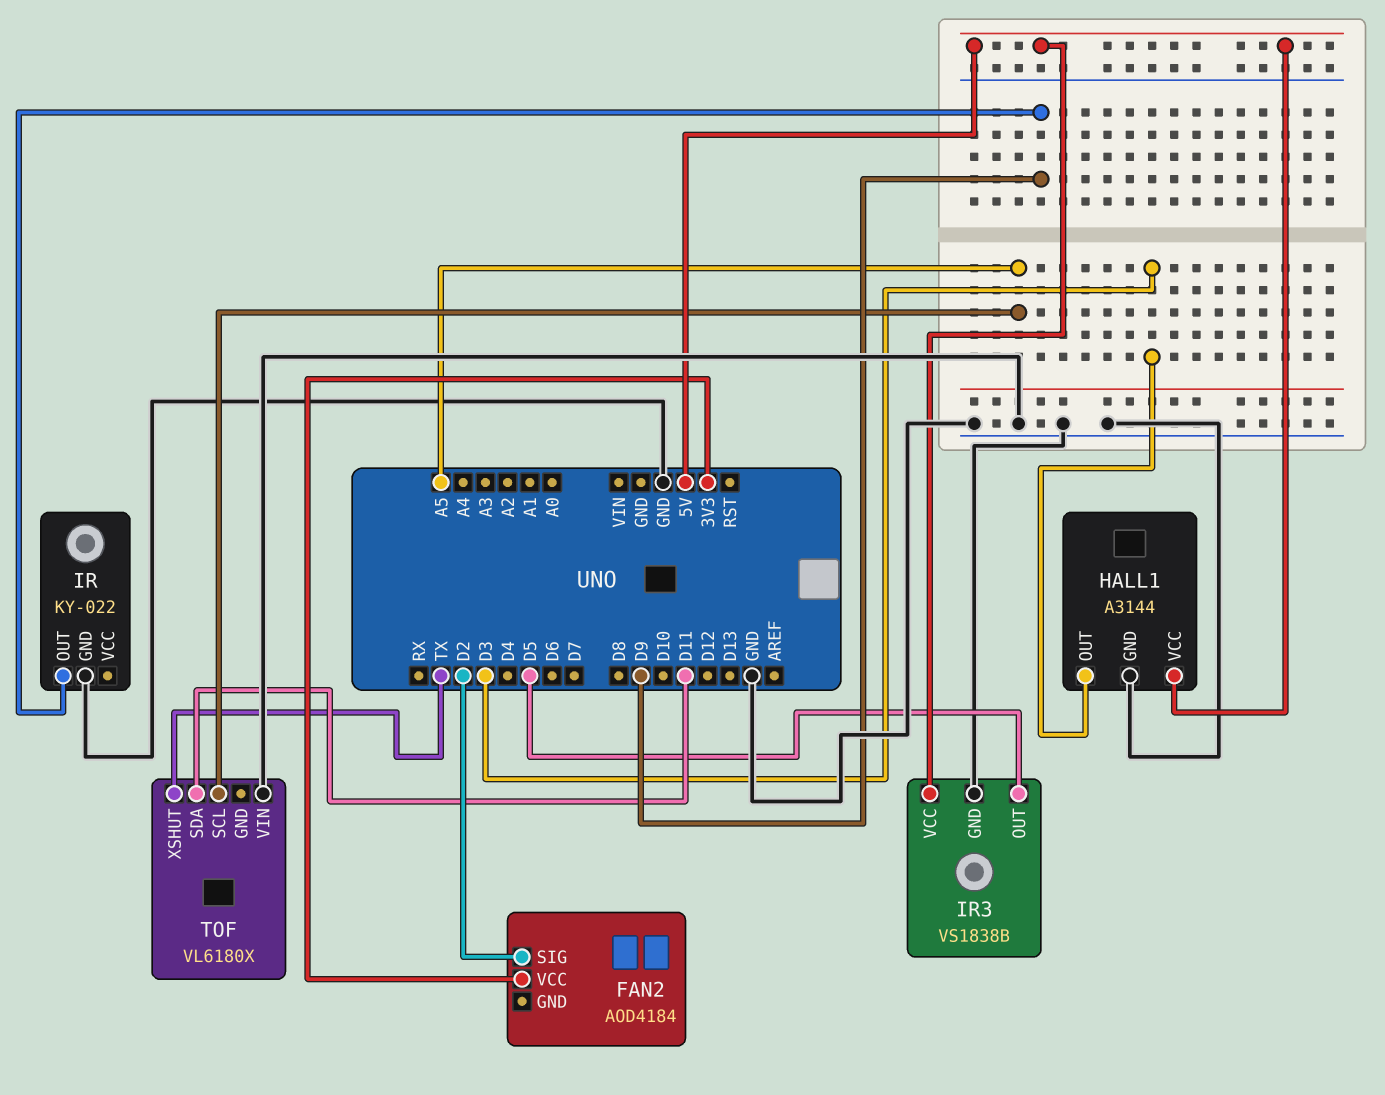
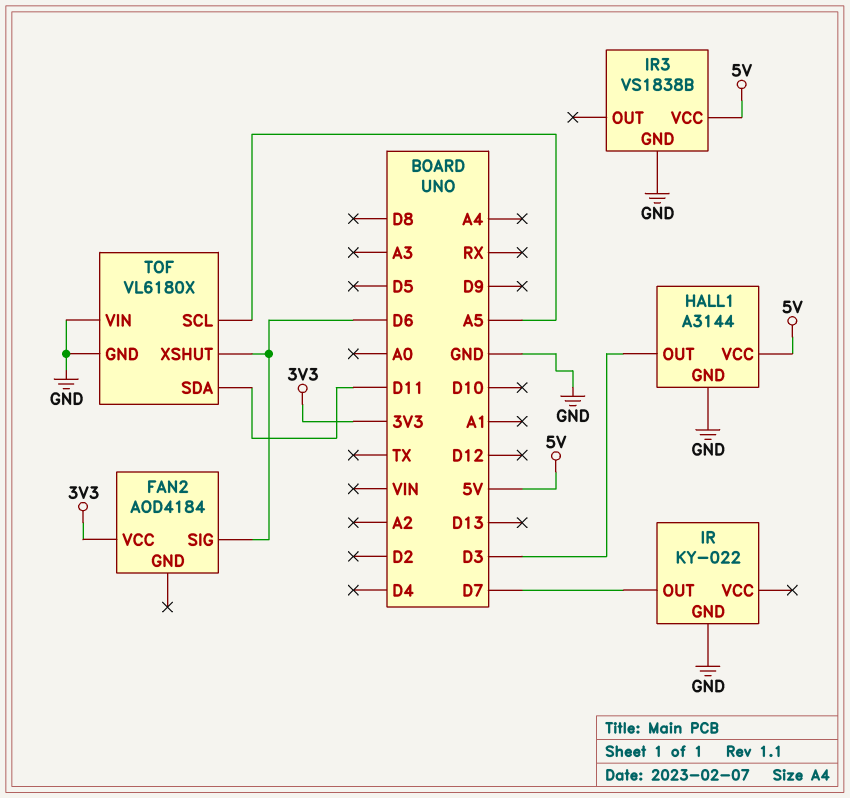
FAN2 pin SIG: D2 -> D6
IR pin OUT: D9 -> D7
IR3 pin OUT: D5 -> none
TOF pin GND: none -> GND
TOF pin XSHUT: TX -> D6

